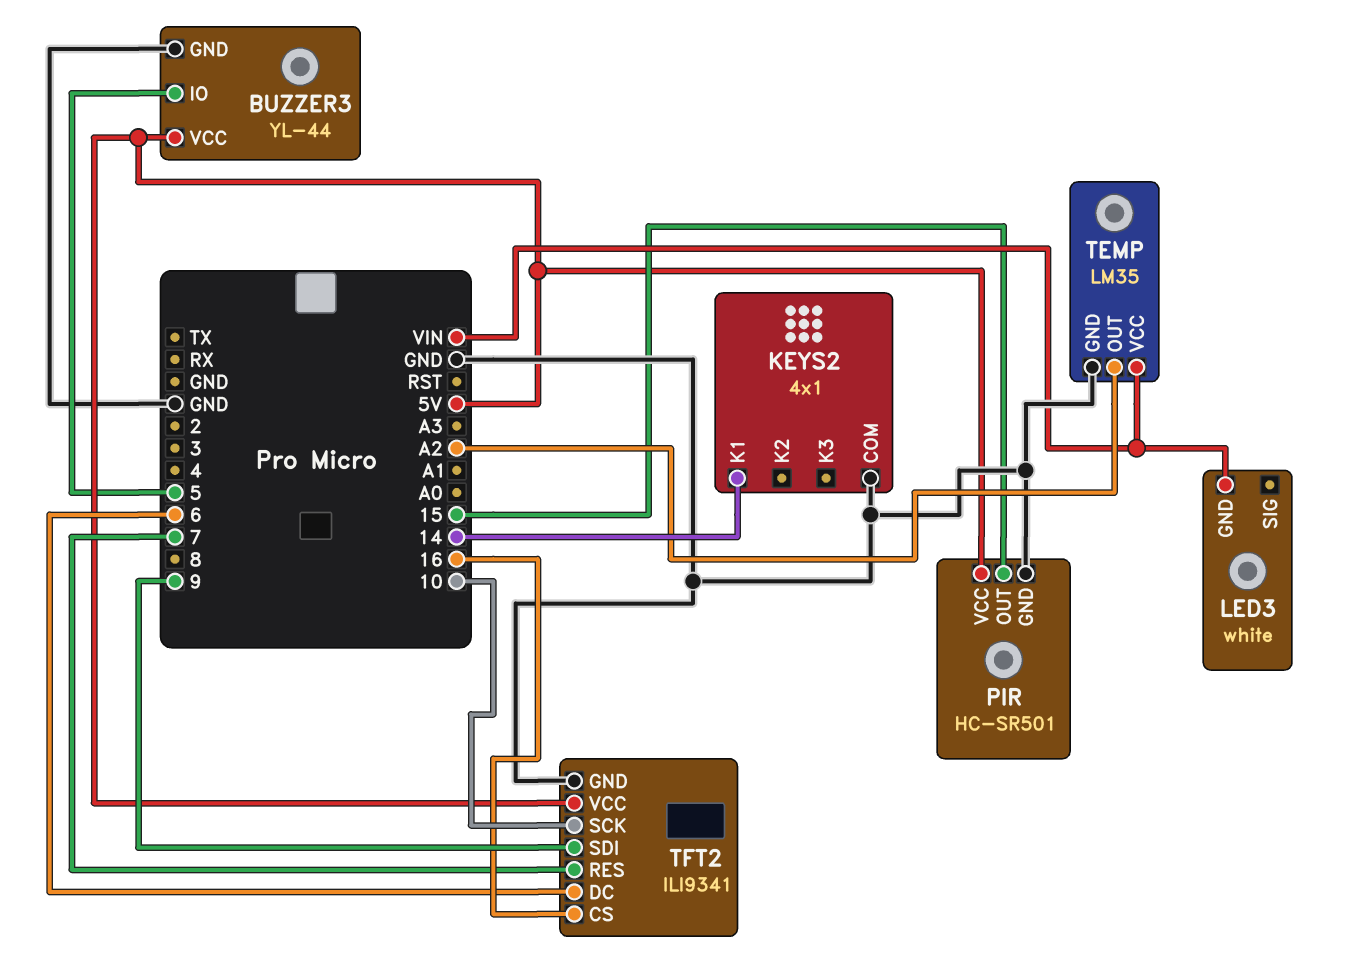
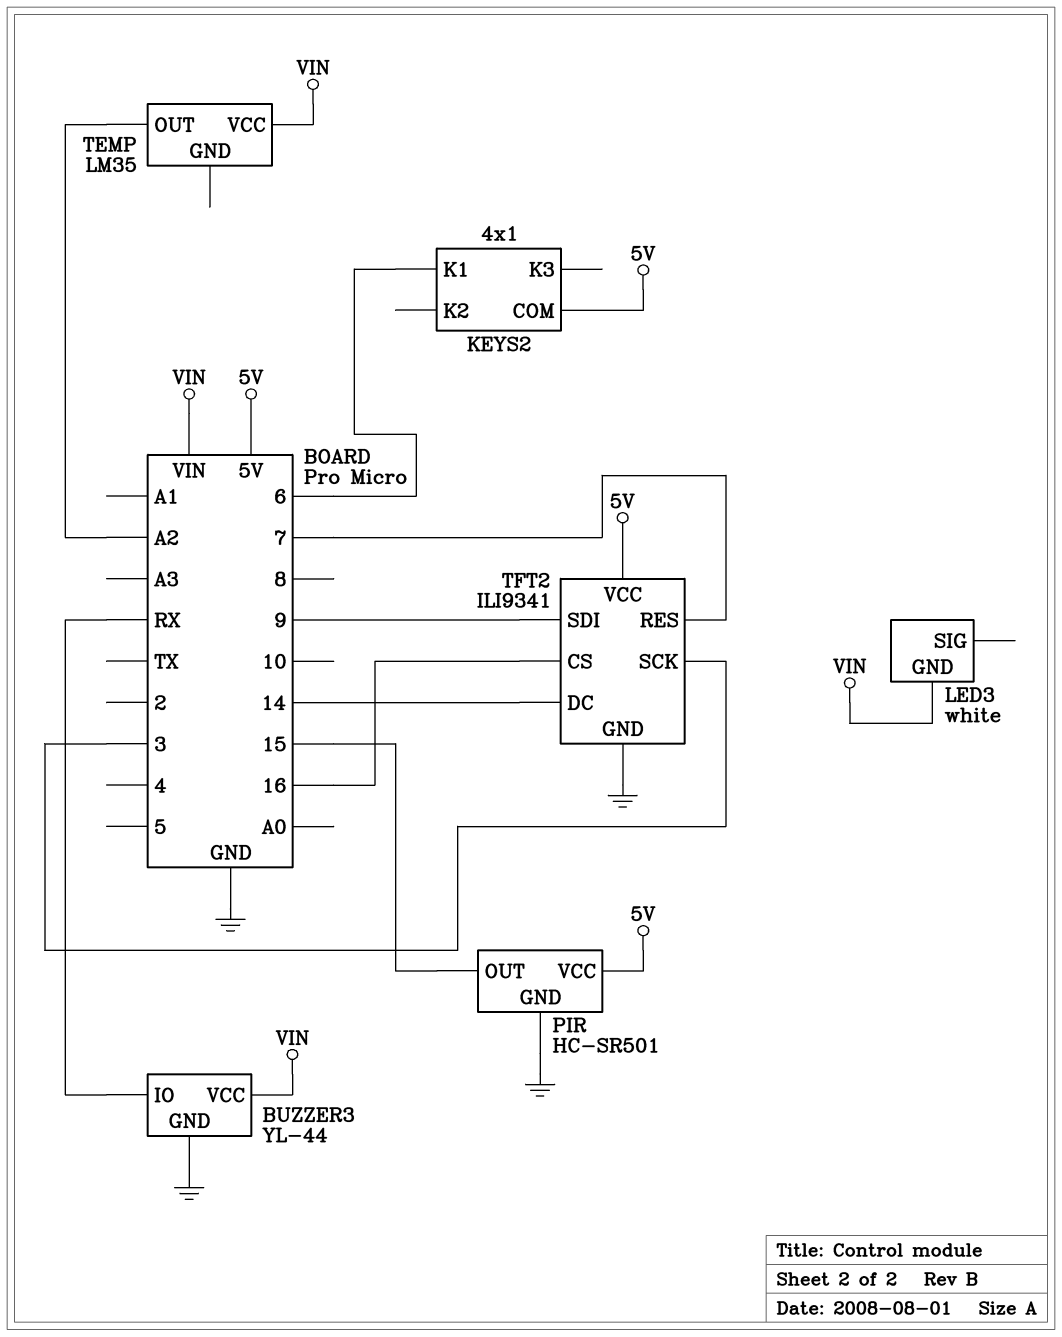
BUZZER3 pin IO: 5 -> RX
BUZZER3 pin VCC: 5V -> VIN
KEYS2 pin COM: GND -> 5V
KEYS2 pin K1: 14 -> 6
TEMP pin GND: GND -> none
TFT2 pin DC: 6 -> 14
TFT2 pin SCK: 10 -> 3

